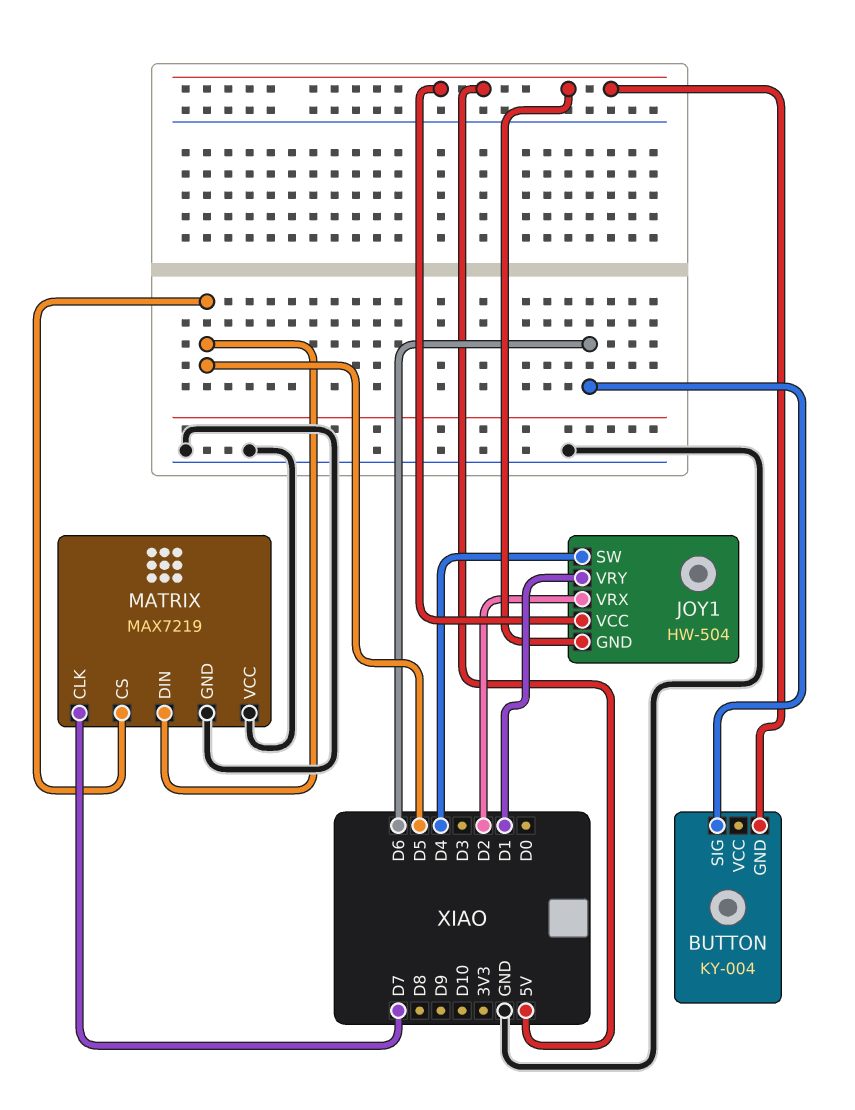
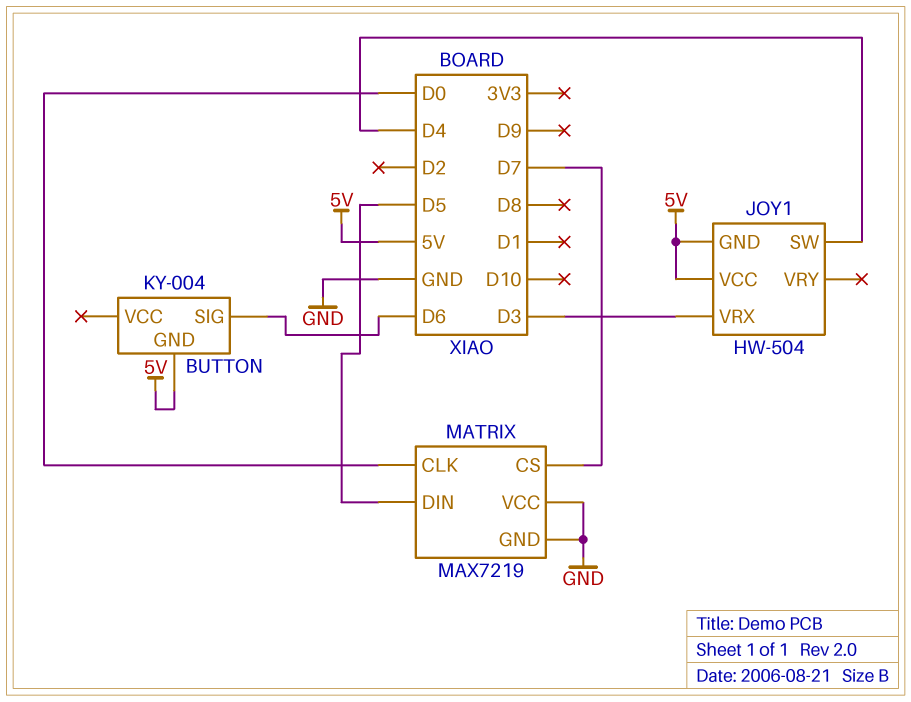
JOY1 pin VRX: D2 -> D3
JOY1 pin VRY: D1 -> none
MATRIX pin CLK: D7 -> D0
MATRIX pin CS: D5 -> D7

